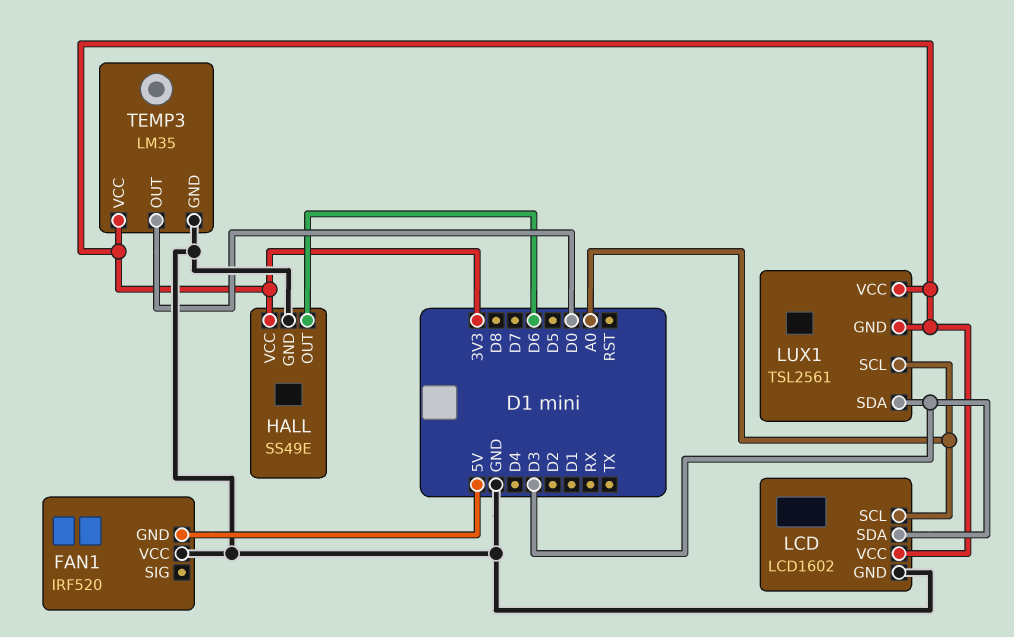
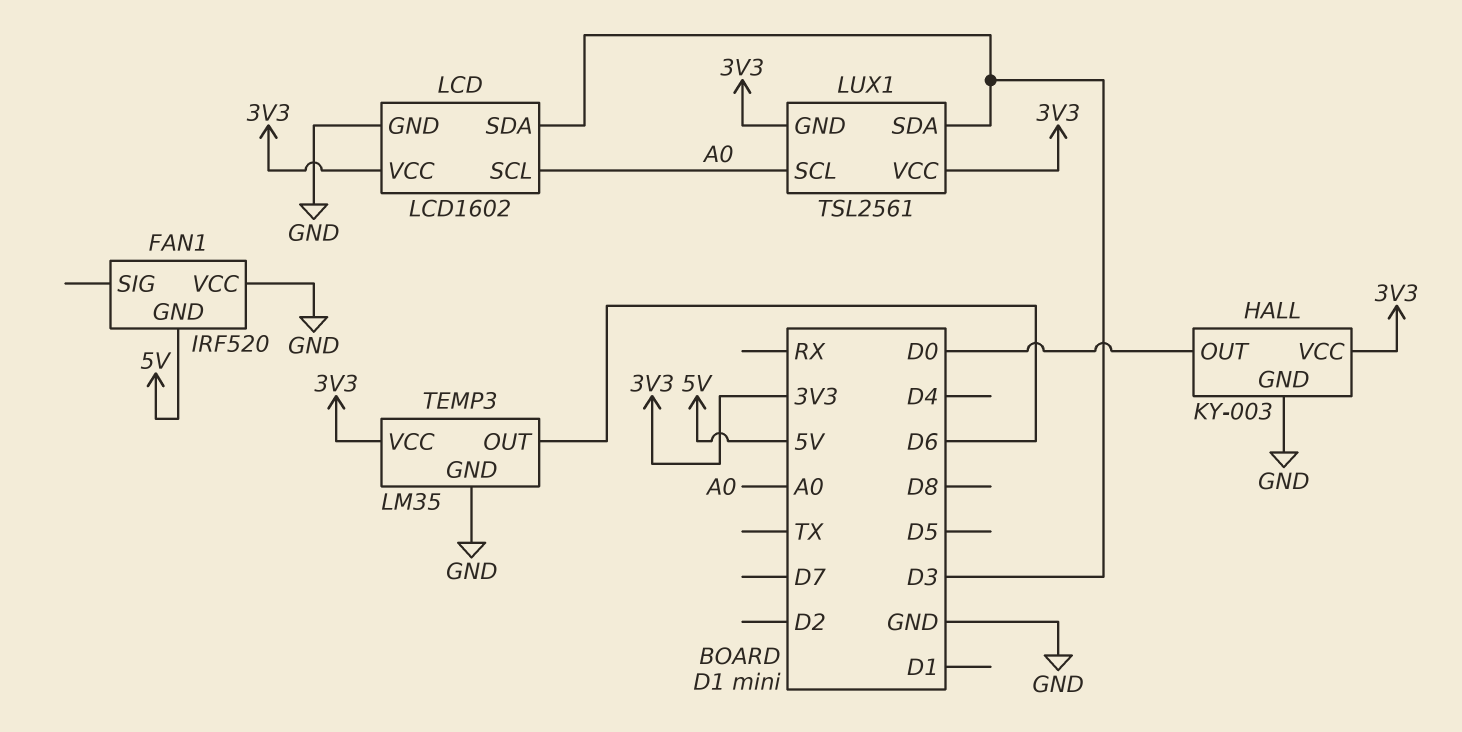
HALL: SS49E -> KY-003
HALL pin OUT: D6 -> D0
TEMP3 pin OUT: D0 -> D6

